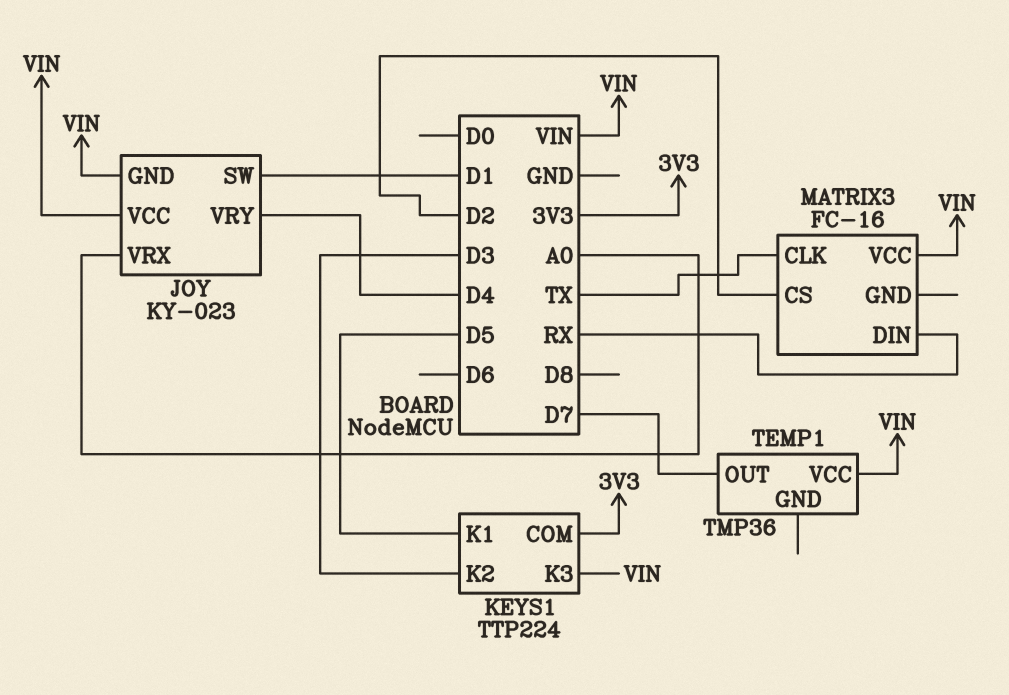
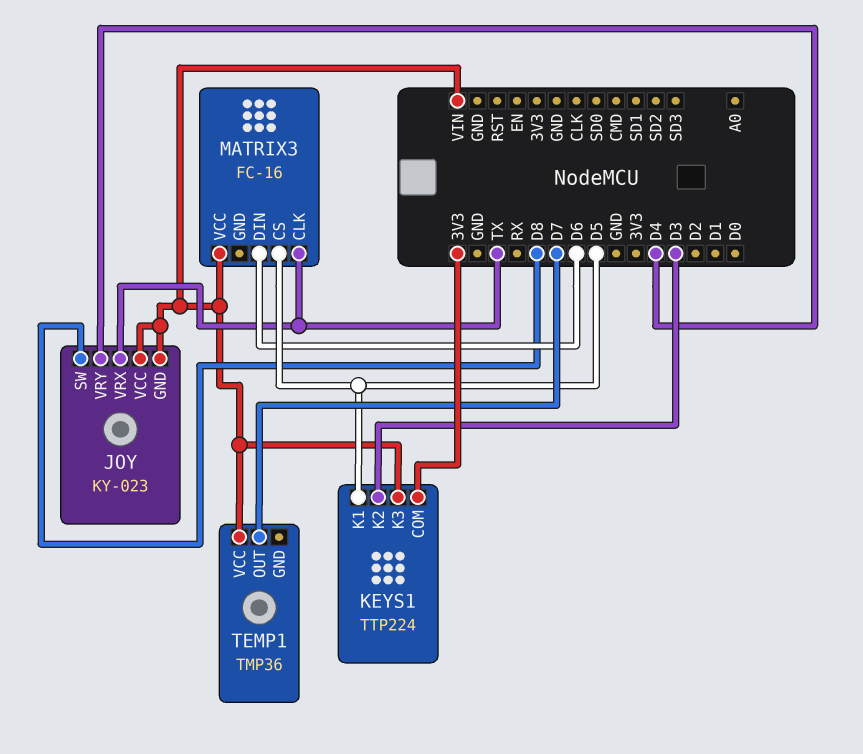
JOY pin SW: D1 -> D8
JOY pin VRX: A0 -> TX
MATRIX3 pin CS: D2 -> D5
MATRIX3 pin DIN: RX -> D6

